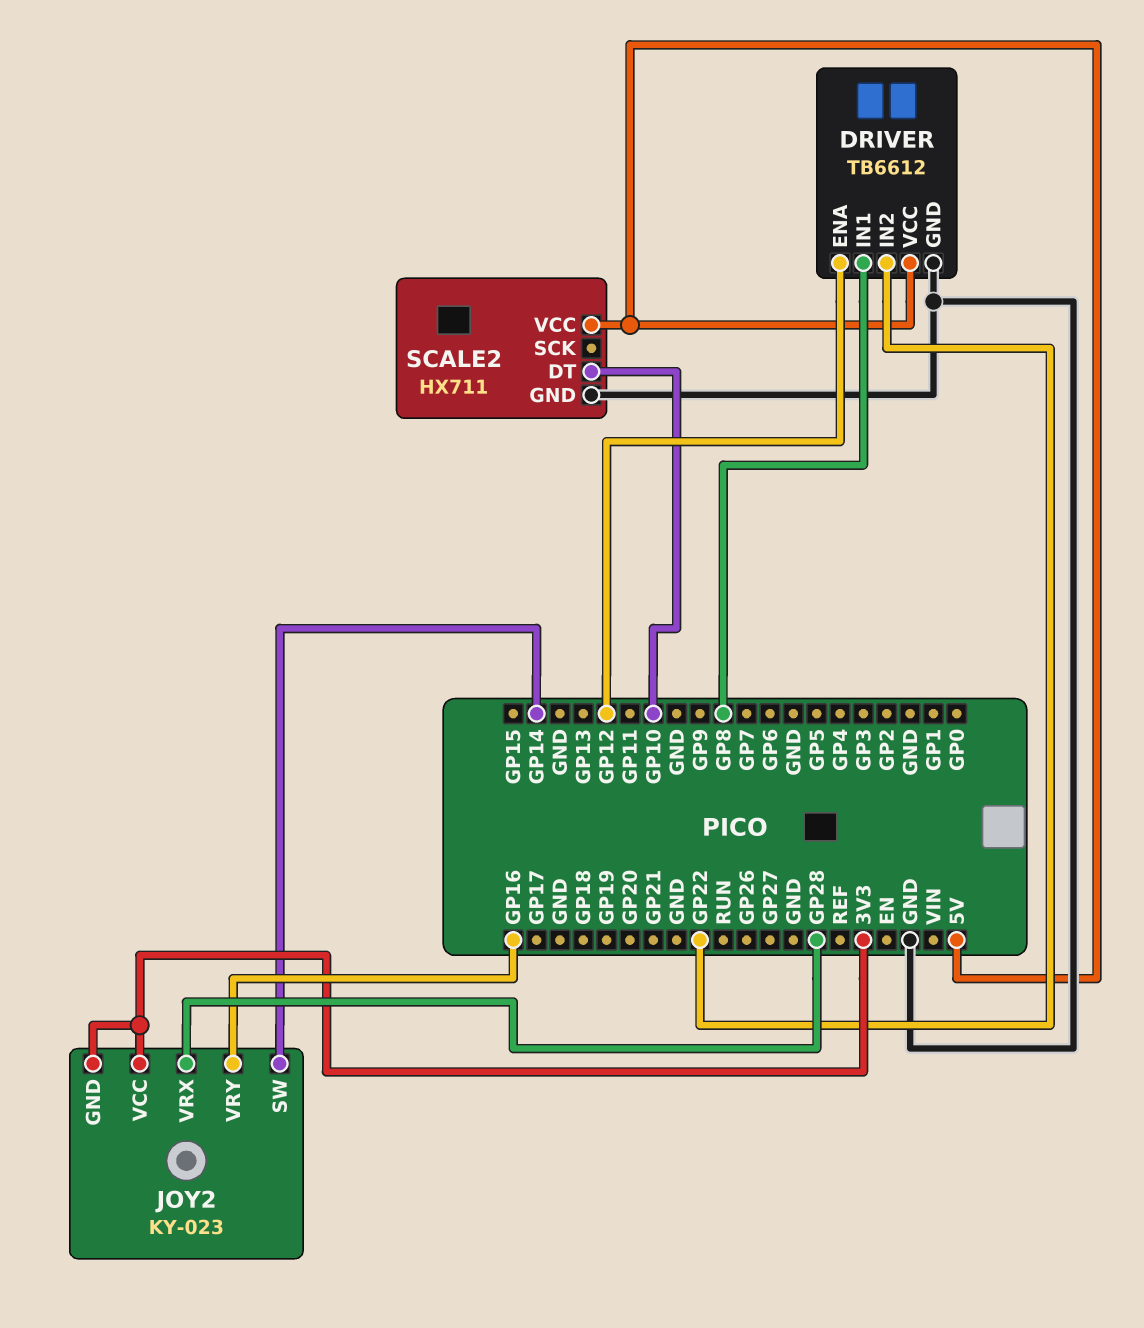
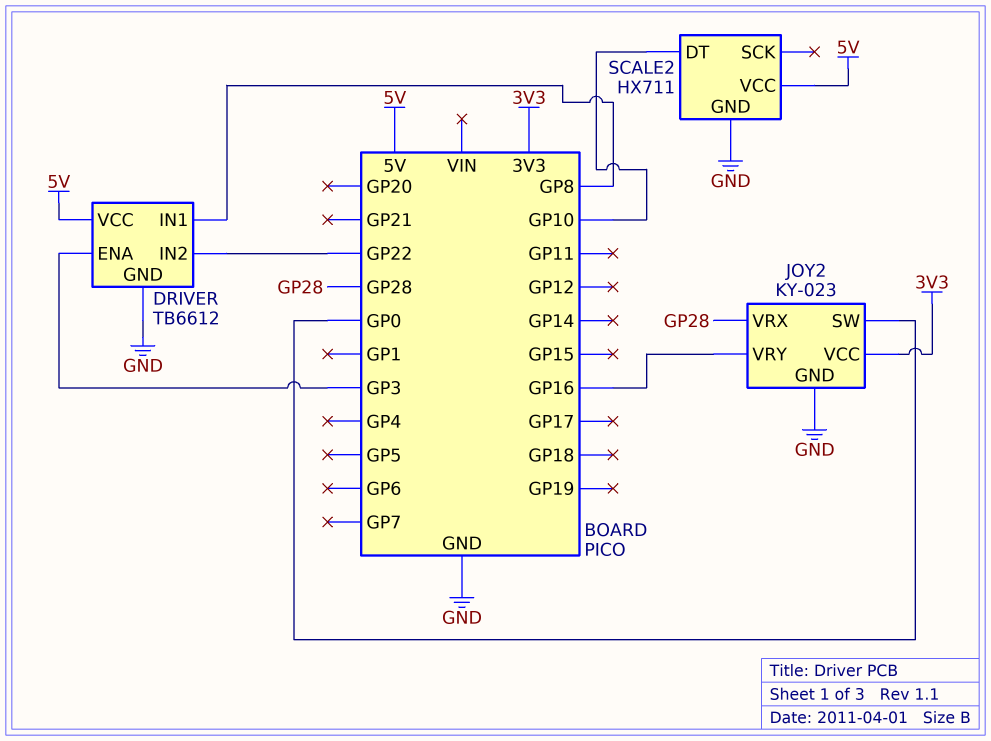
DRIVER pin ENA: GP12 -> GP3
JOY2 pin GND: 3V3 -> GND
JOY2 pin SW: GP14 -> GP0

